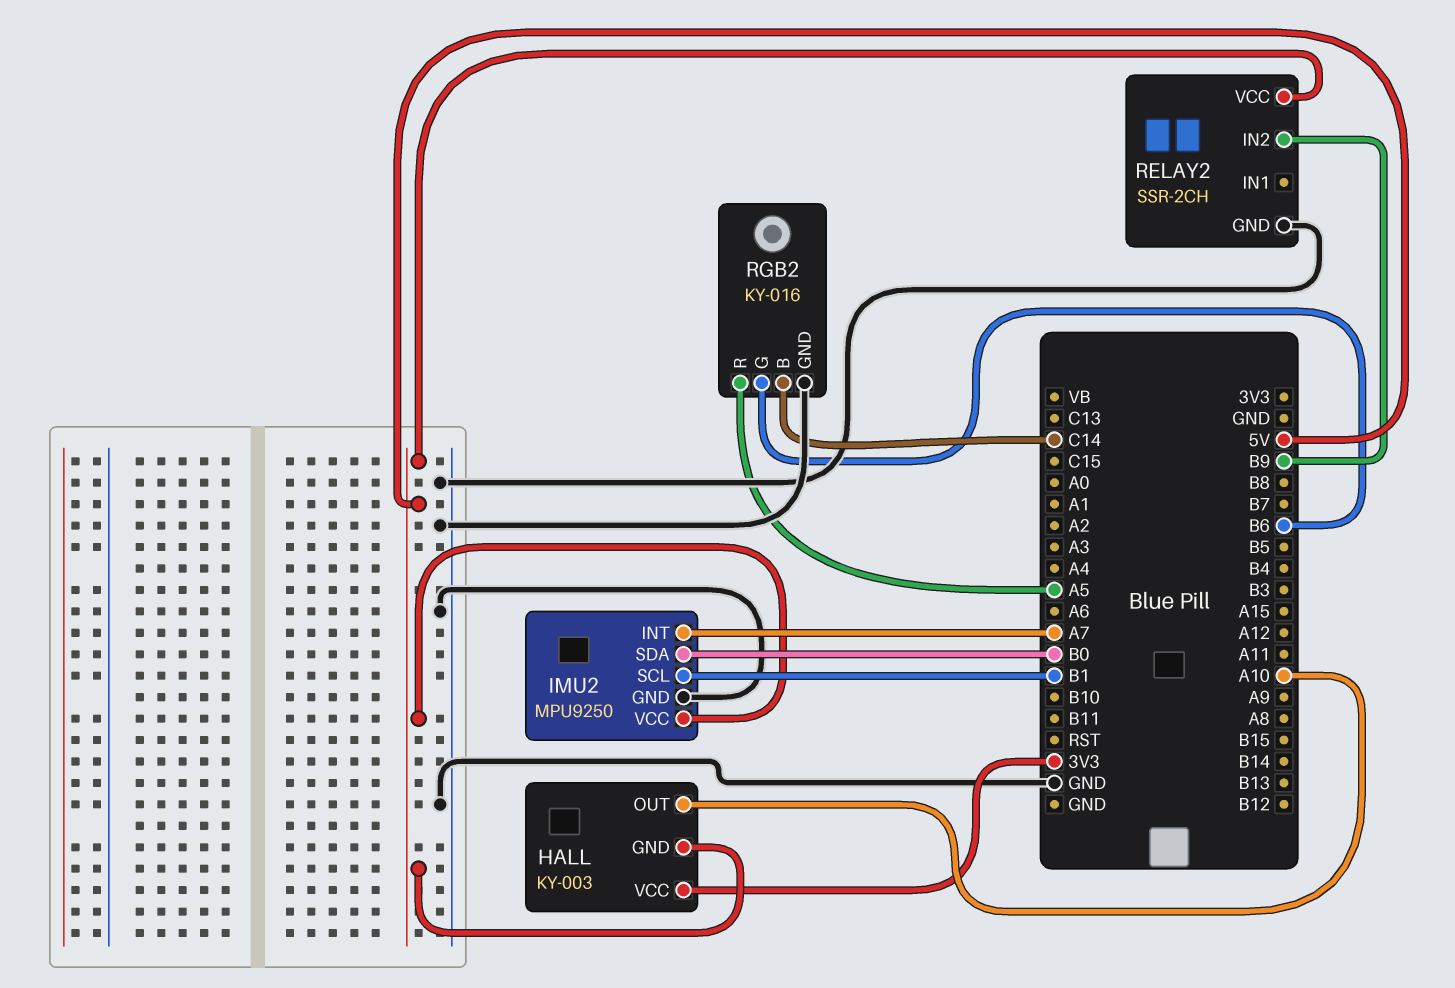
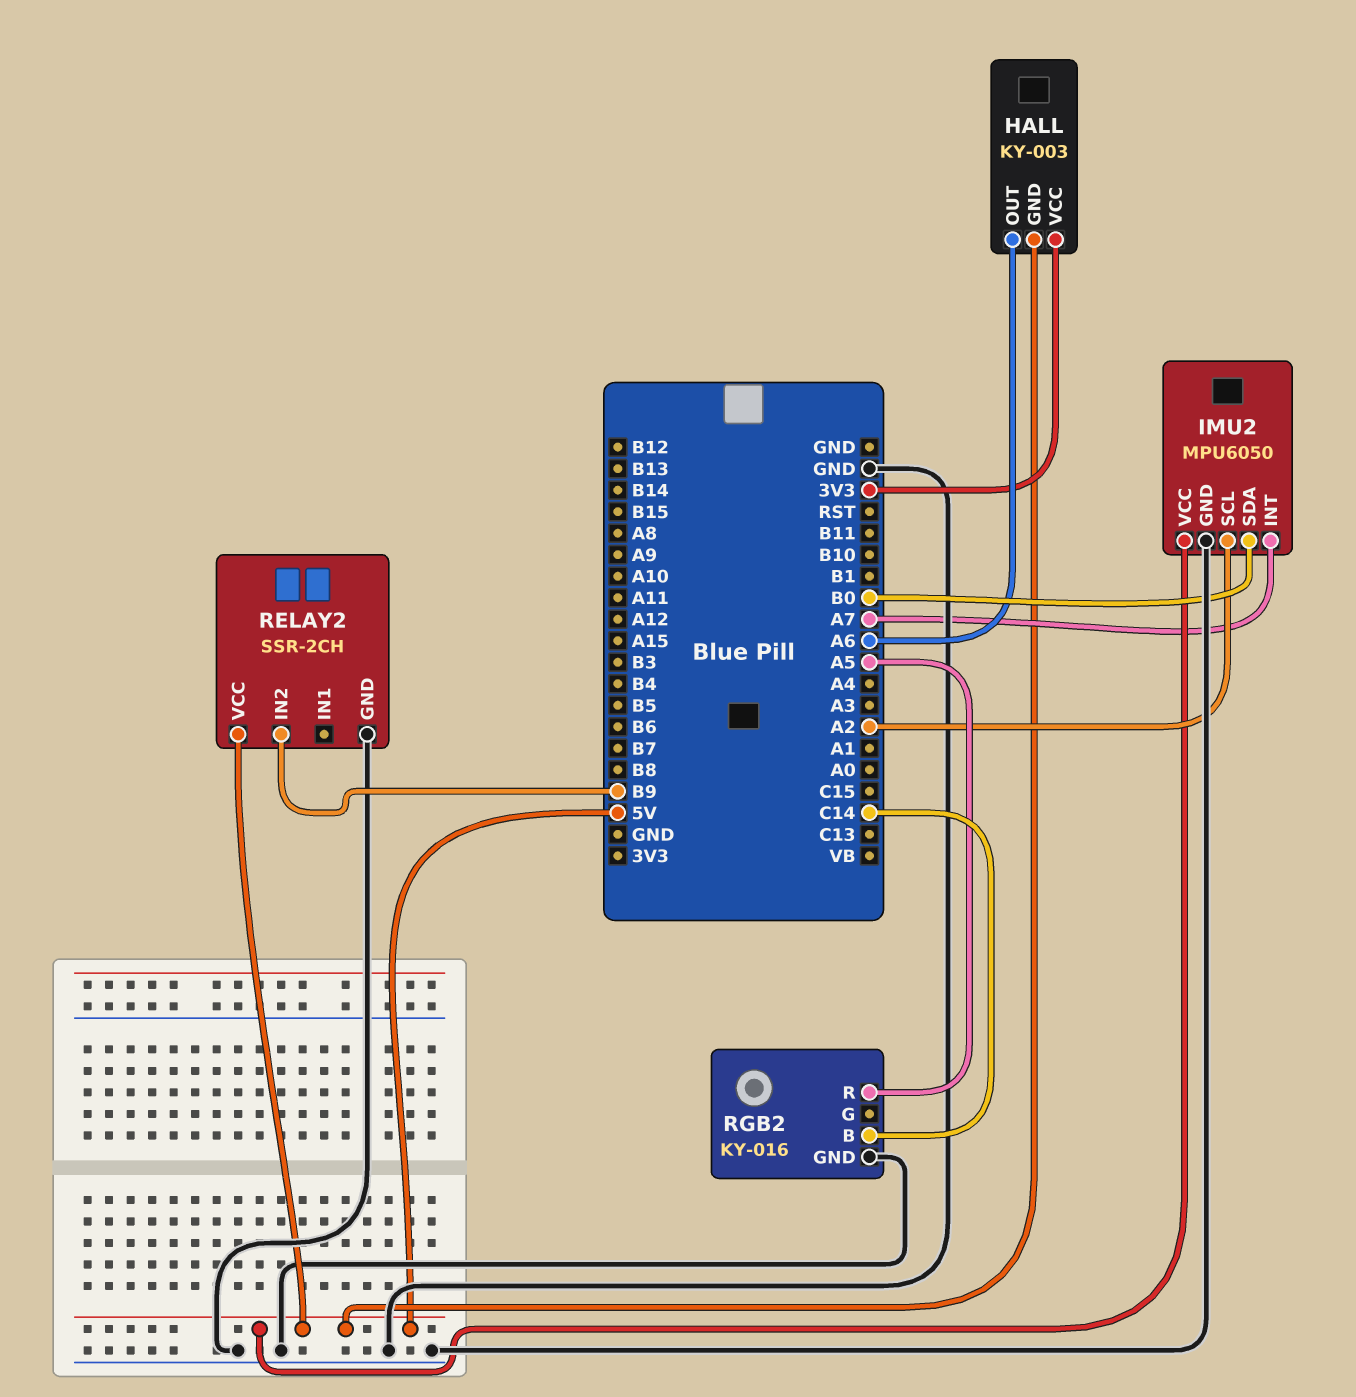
HALL pin OUT: A10 -> A6
IMU2: MPU9250 -> MPU6050
IMU2 pin SCL: B1 -> A2
RGB2 pin G: B6 -> none

